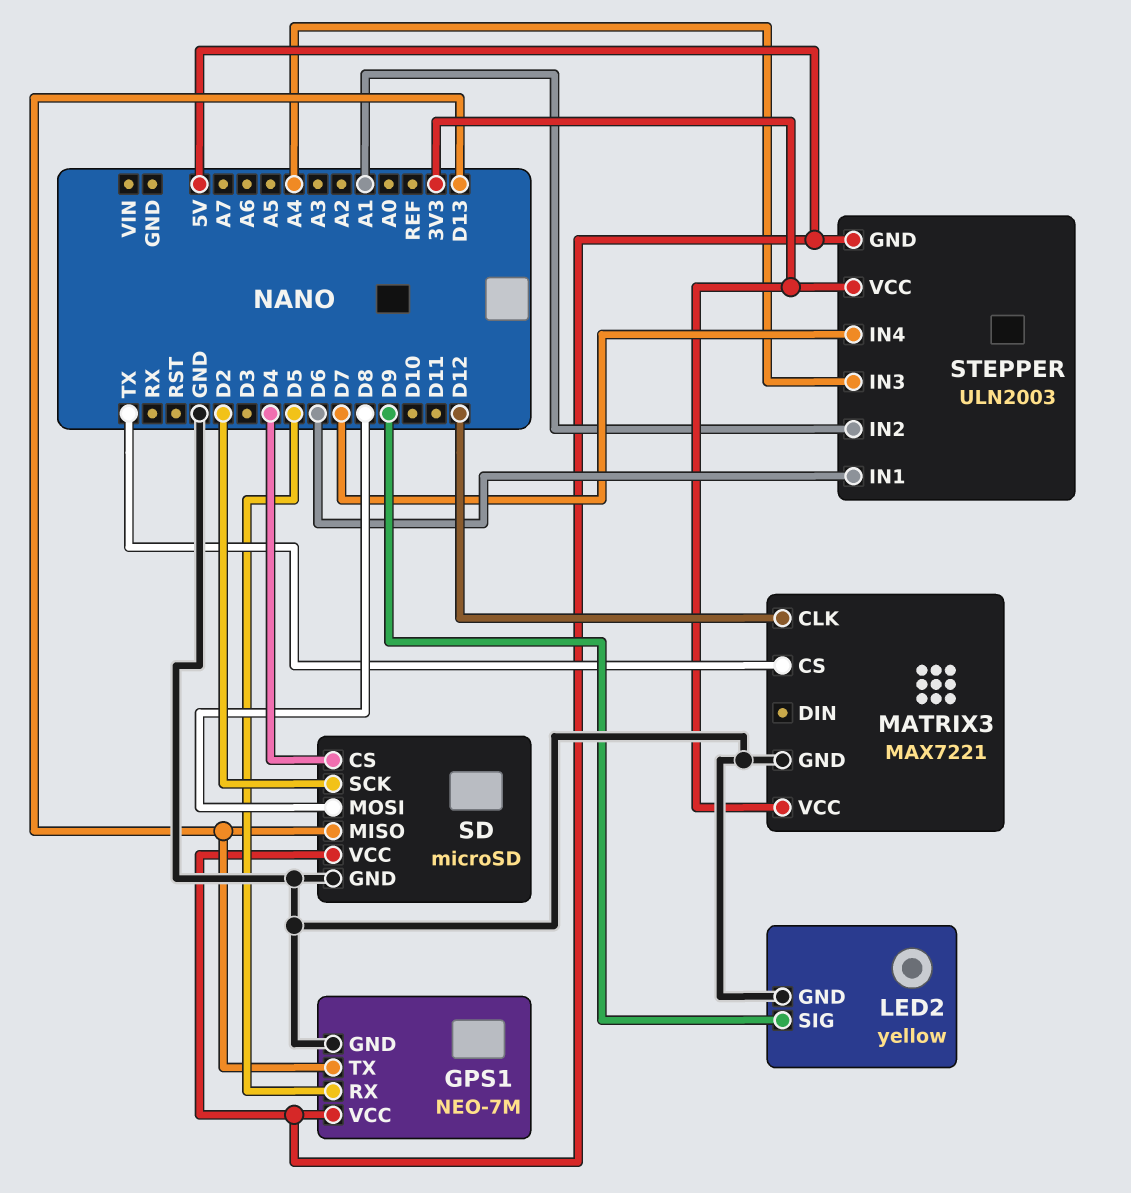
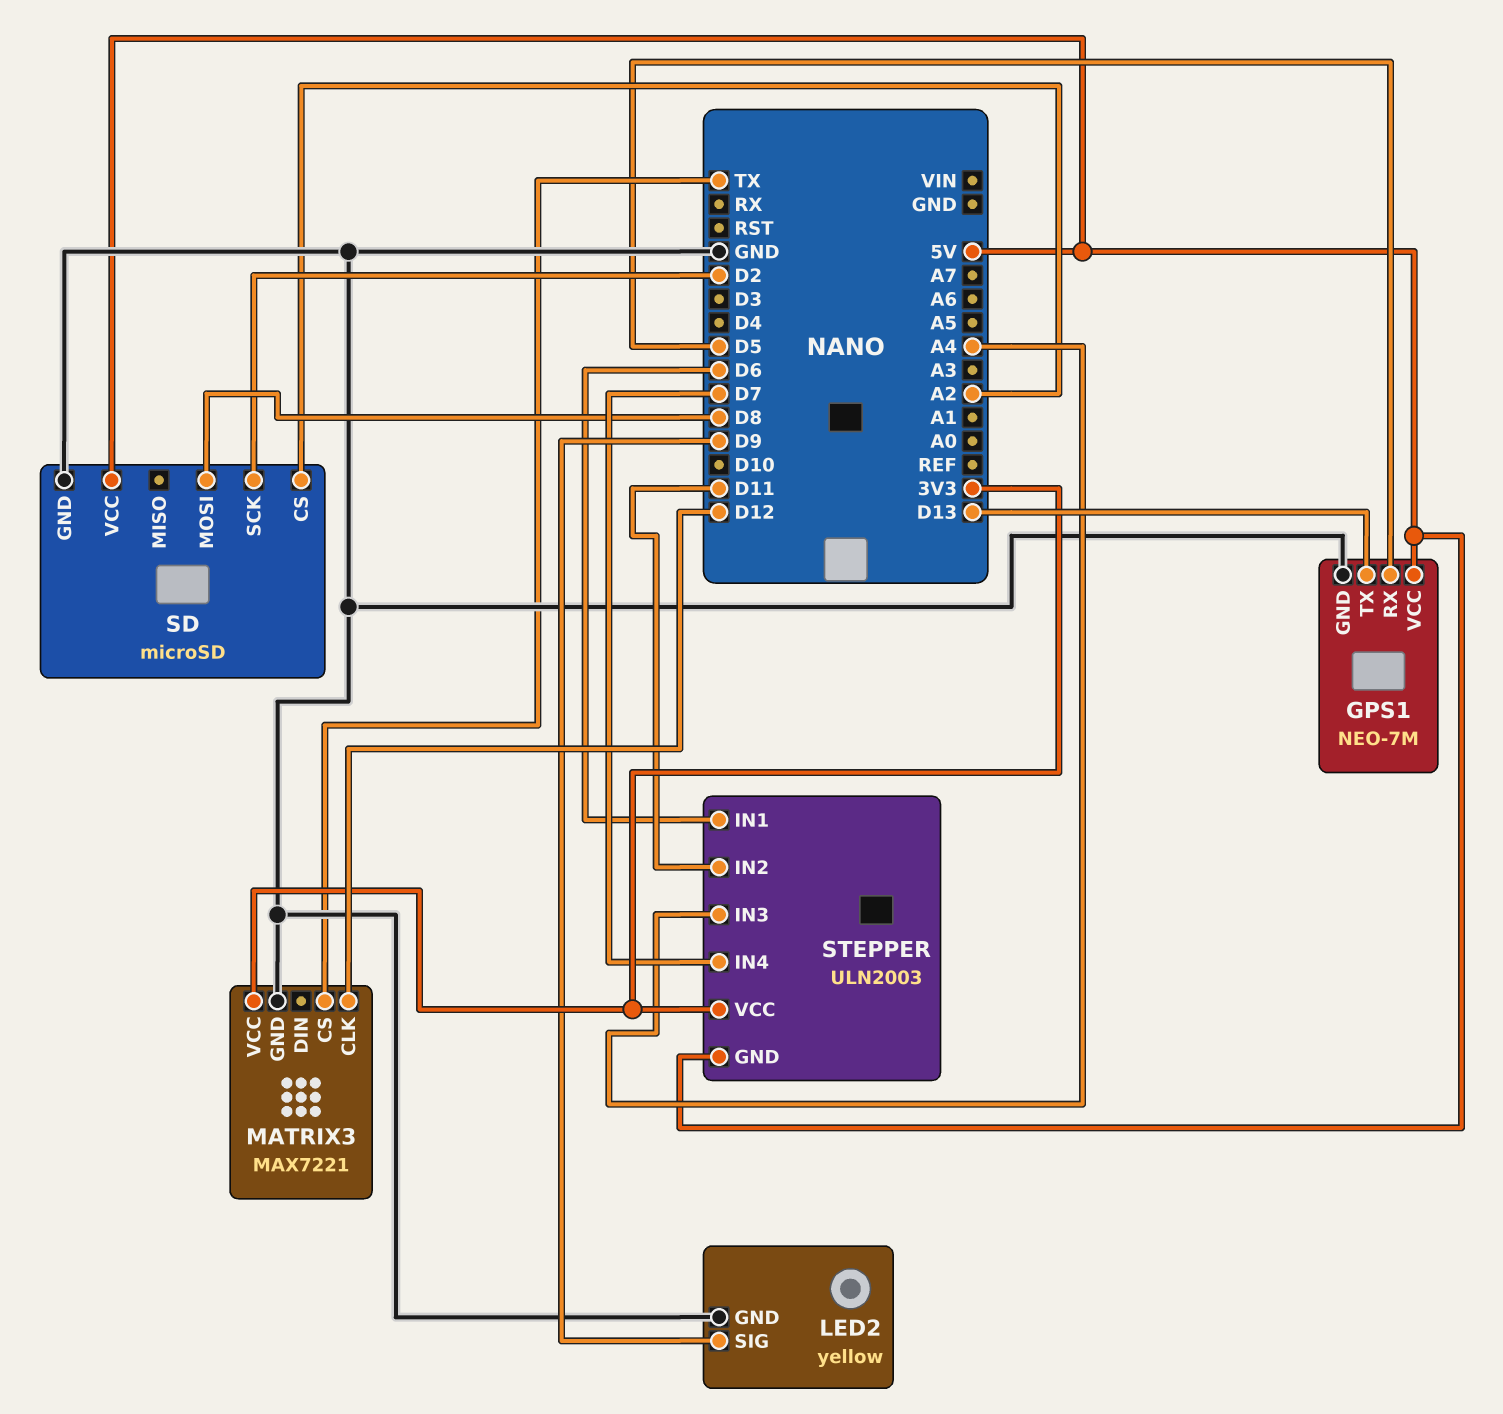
SD pin CS: D4 -> A2
SD pin MISO: D13 -> none
STEPPER pin IN2: A1 -> D11

